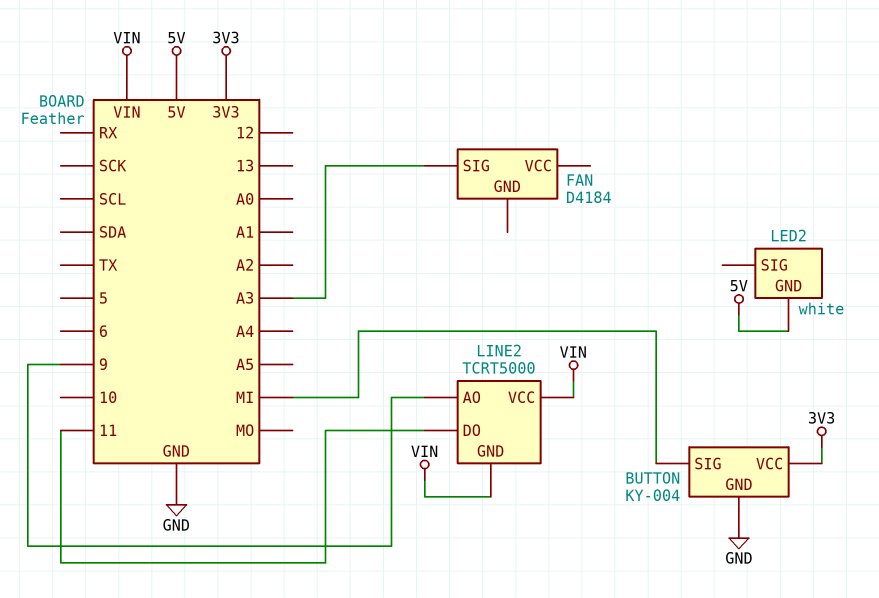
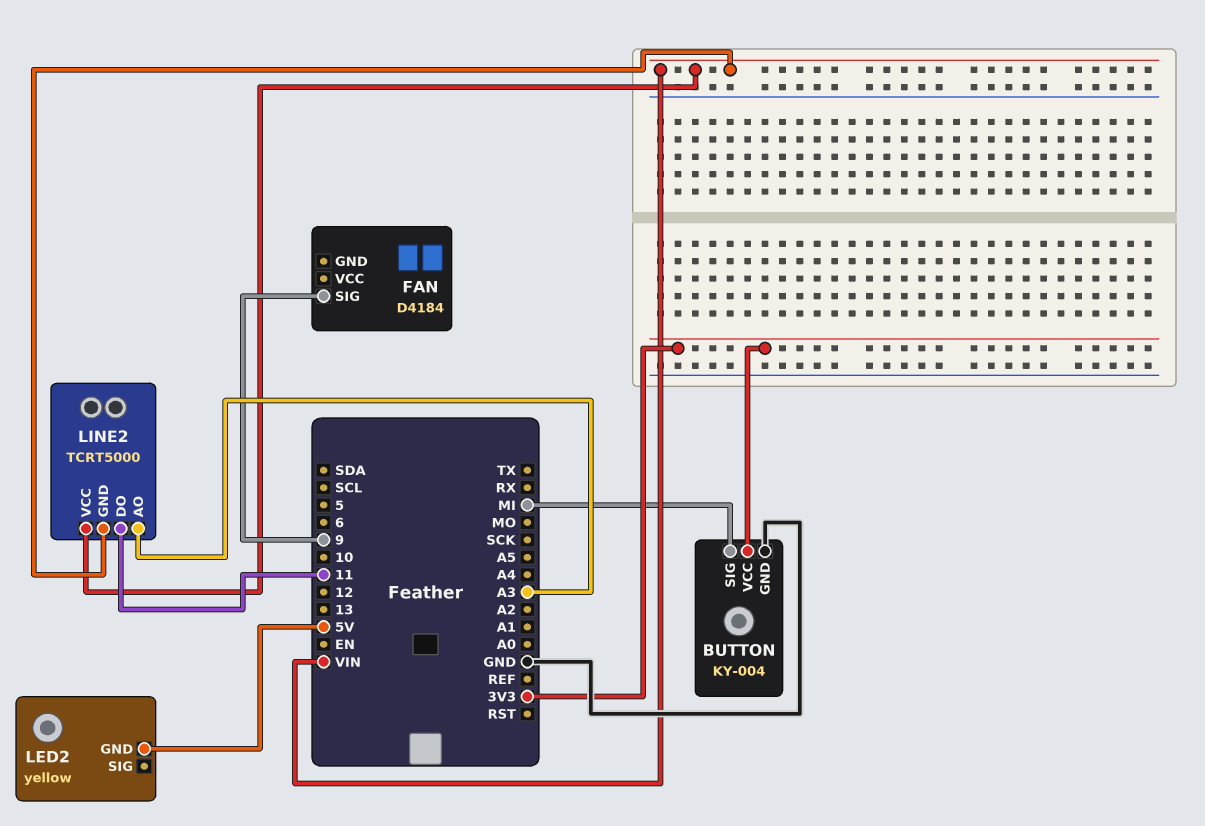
FAN pin SIG: A3 -> 9
LED2: white -> yellow
LINE2 pin AO: 9 -> A3

